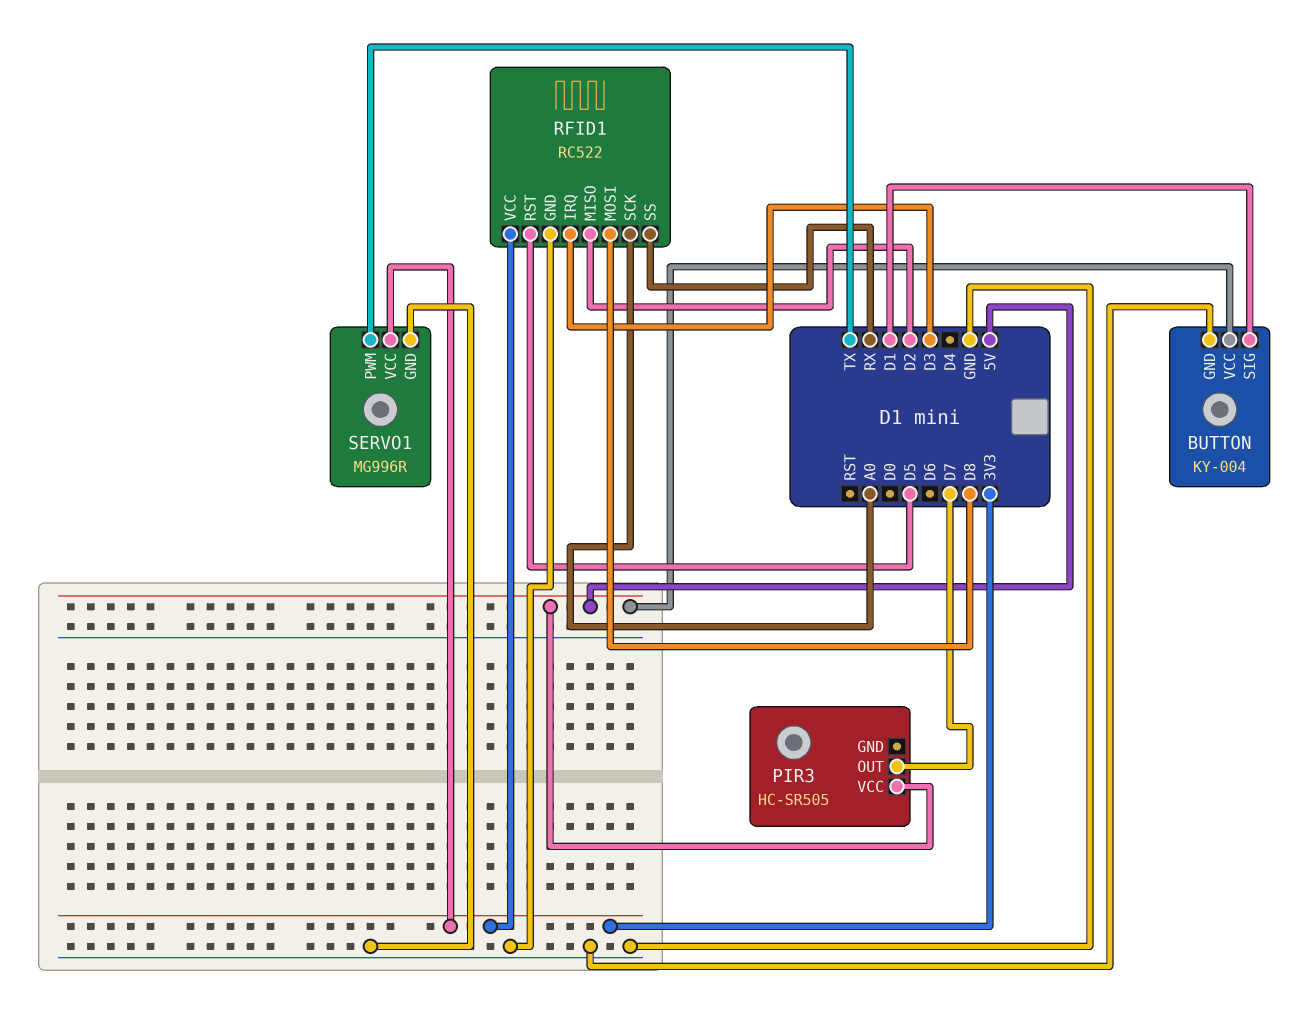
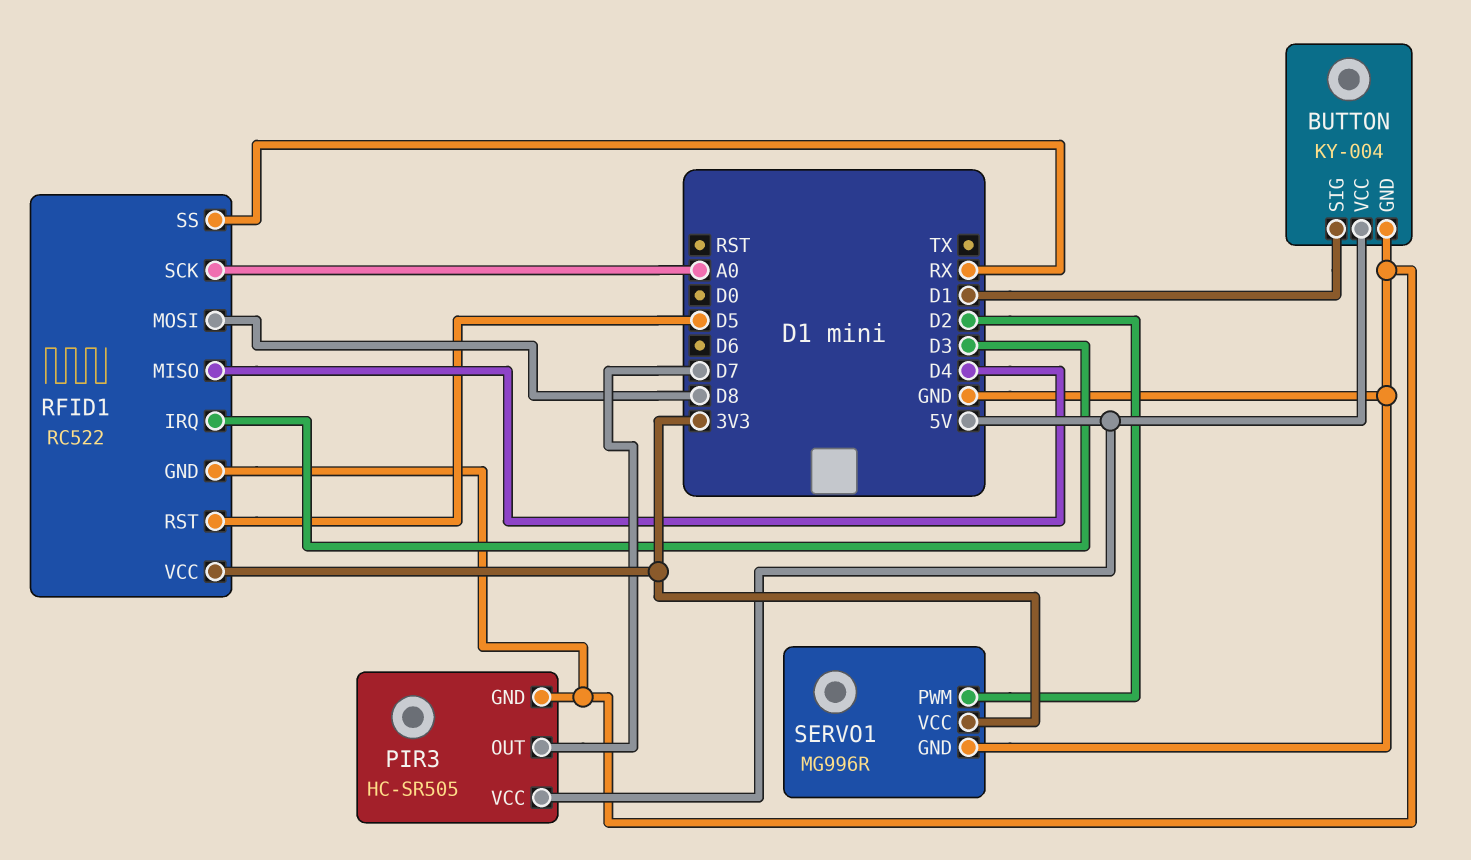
PIR3 pin GND: none -> GND
RFID1 pin MISO: D2 -> D4
SERVO1 pin PWM: TX -> D2

